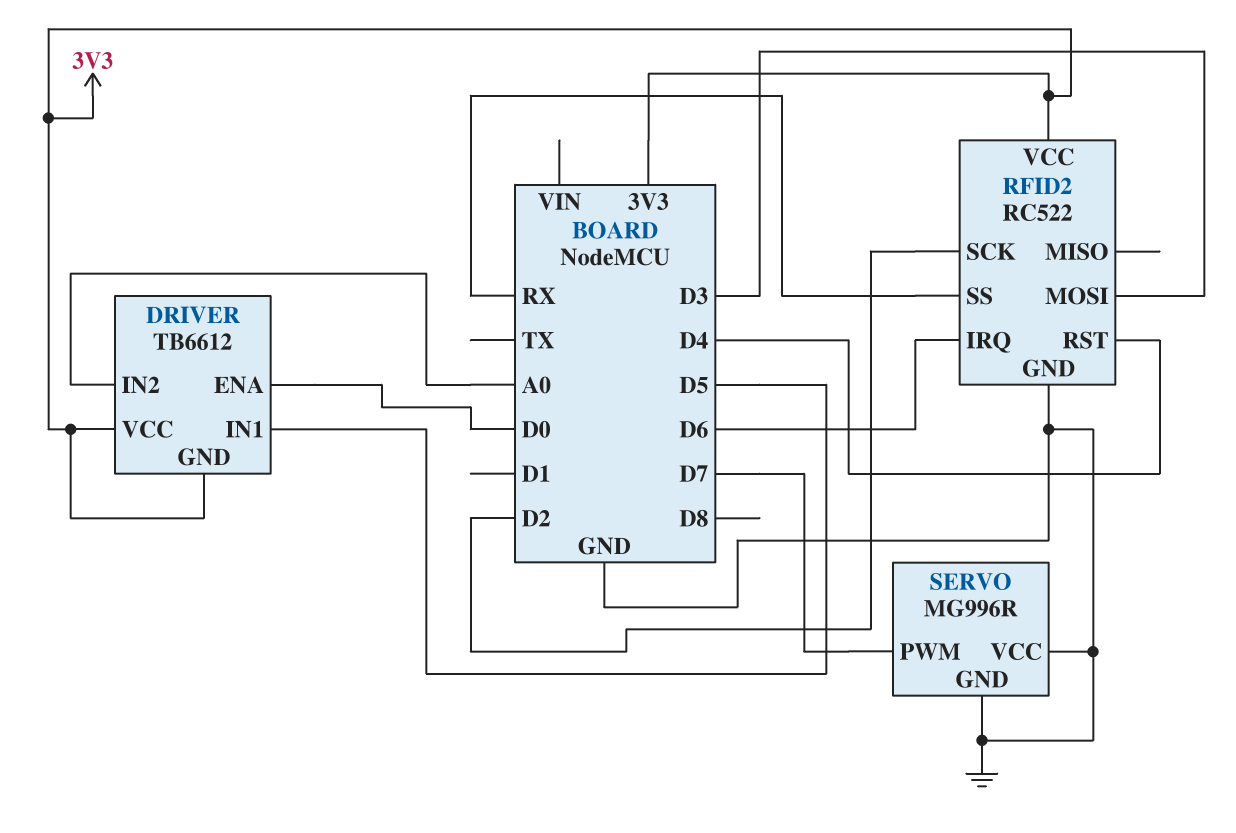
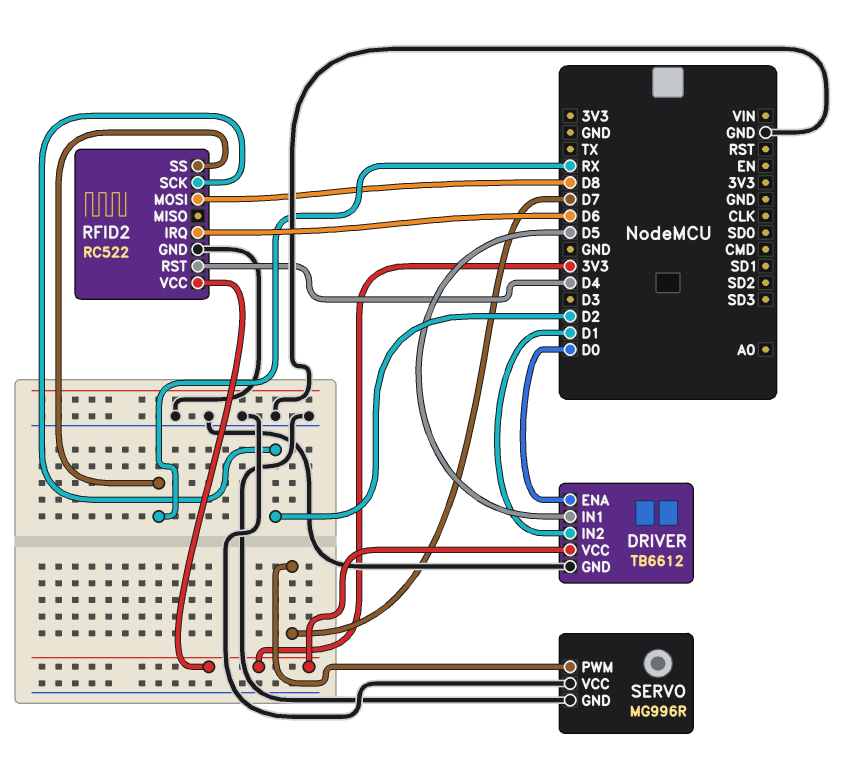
DRIVER pin GND: 3V3 -> GND
DRIVER pin IN2: A0 -> D1
RFID2 pin MOSI: D3 -> D8

